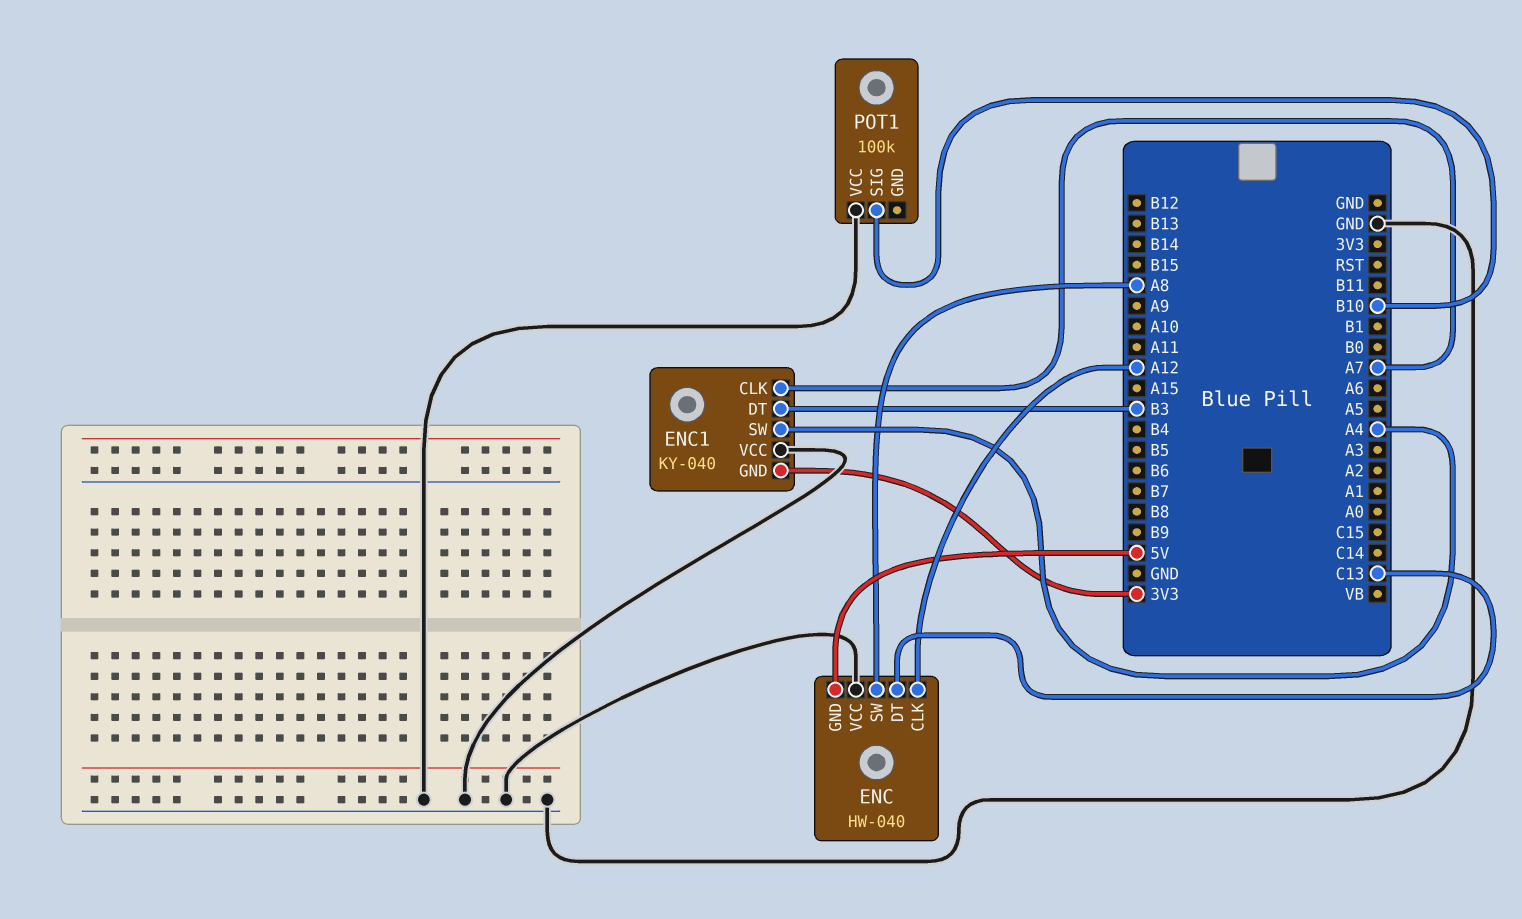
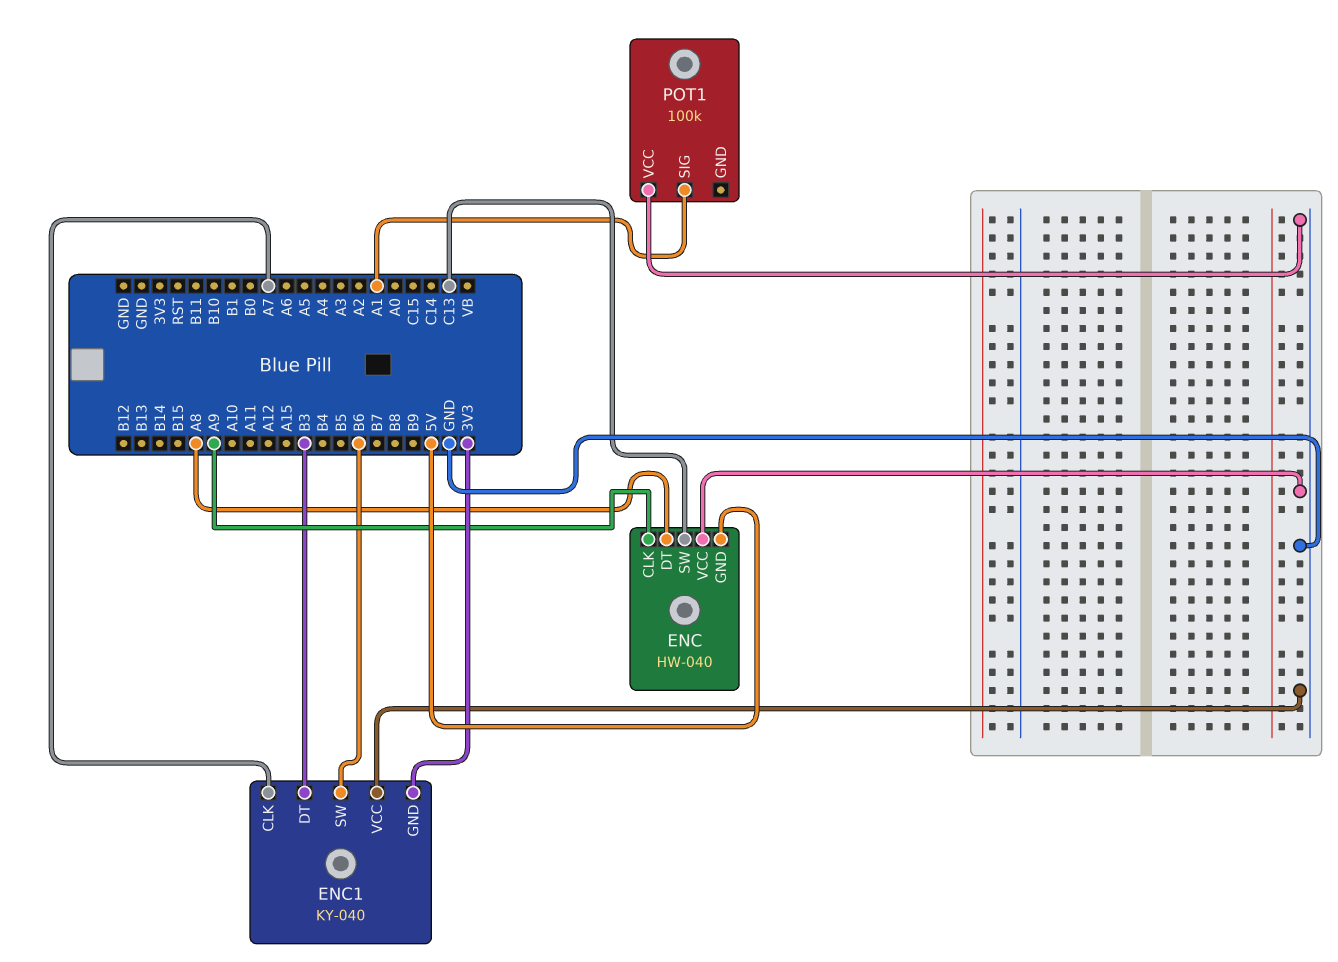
ENC pin CLK: A12 -> A9
ENC pin DT: C13 -> A8
ENC pin SW: A8 -> C13
ENC1 pin SW: A4 -> B6
POT1 pin SIG: B10 -> A1

